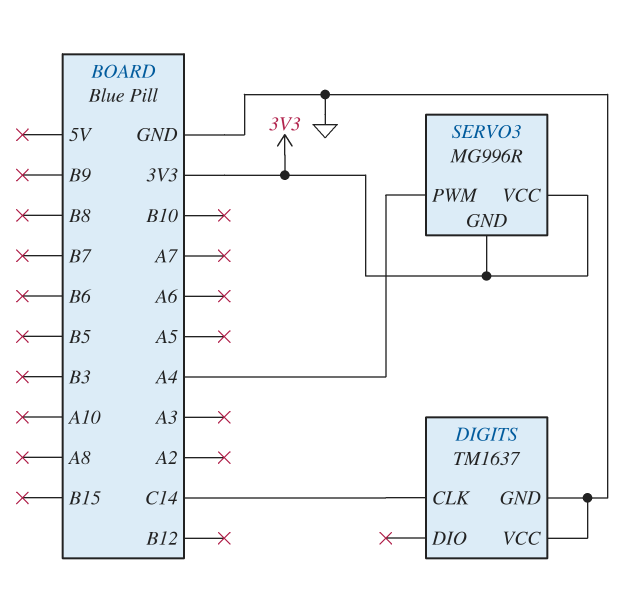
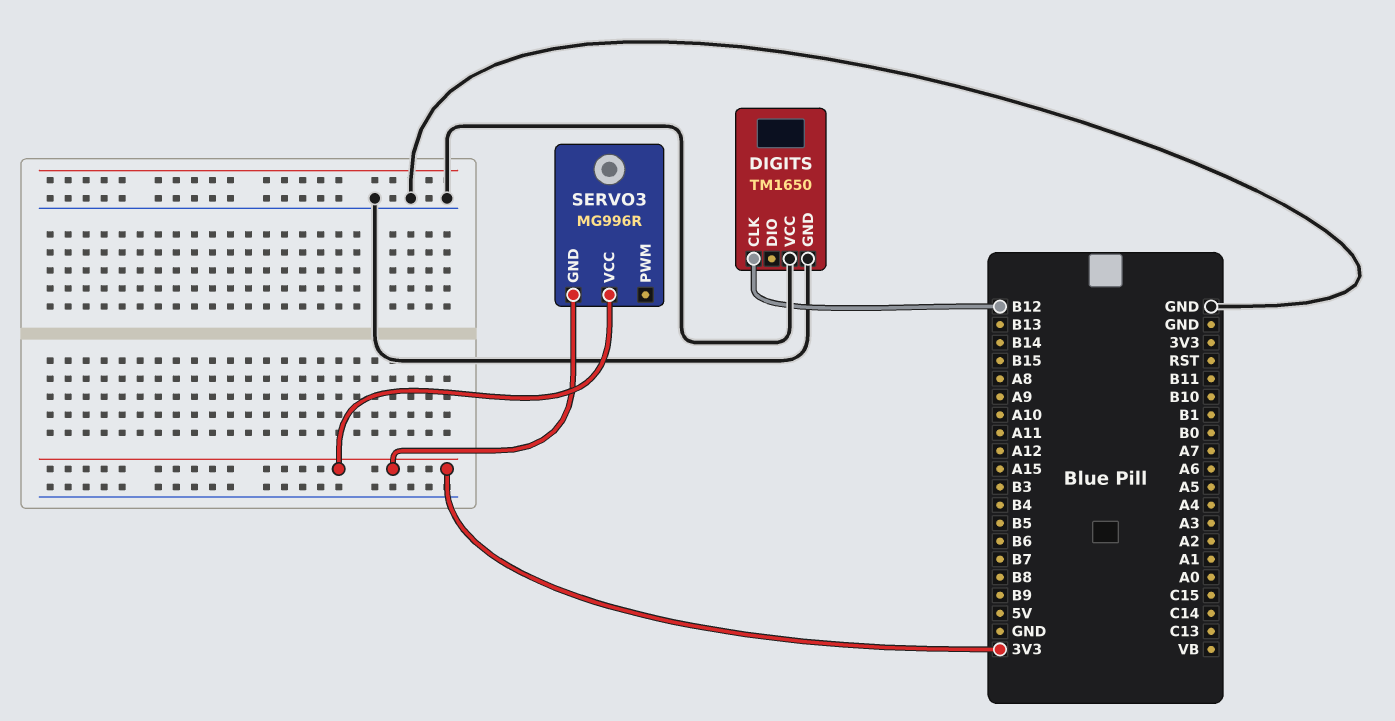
DIGITS: TM1637 -> TM1650
DIGITS pin CLK: C14 -> B12
SERVO3 pin PWM: A4 -> none

